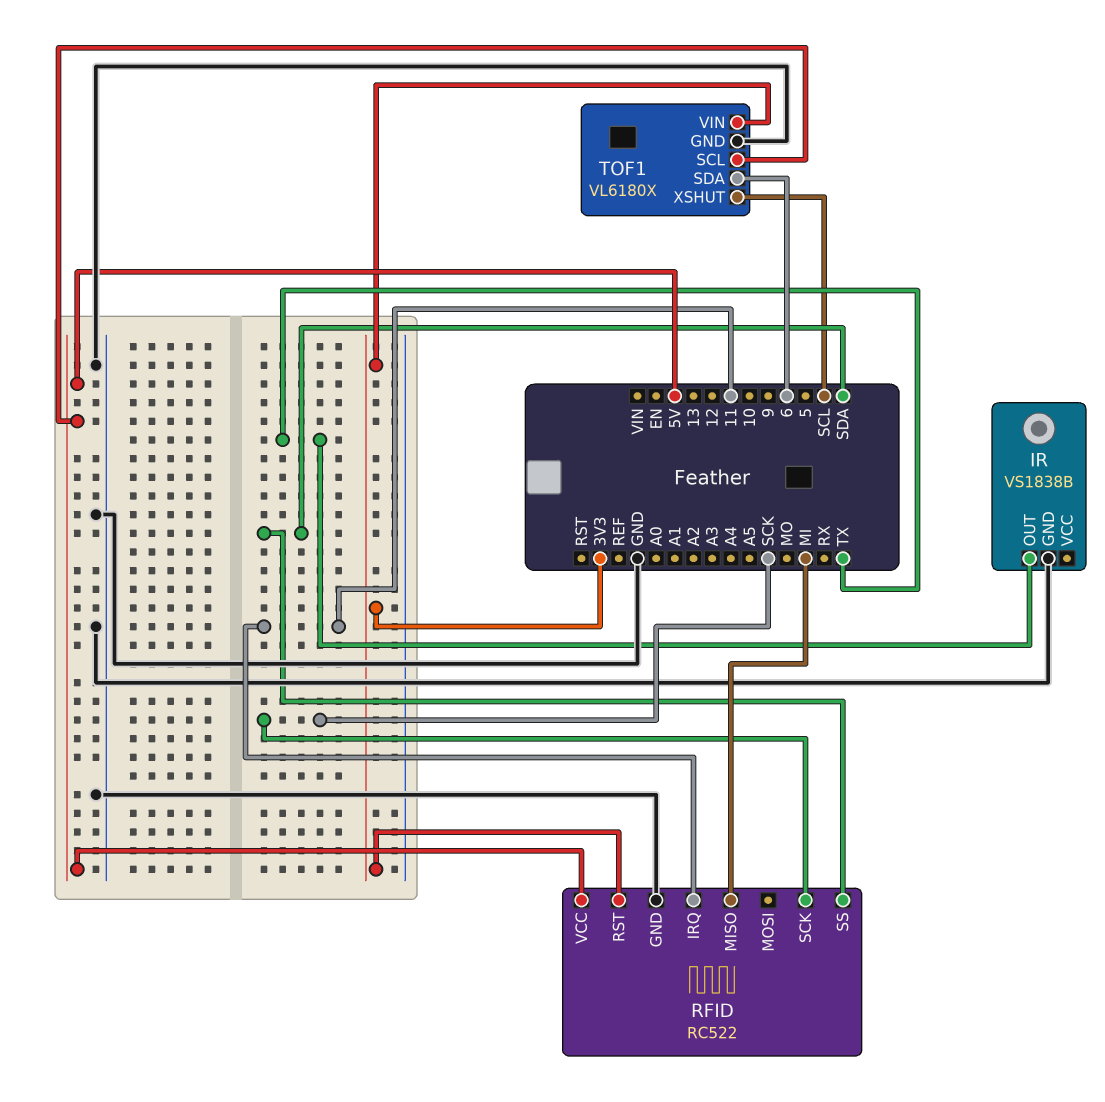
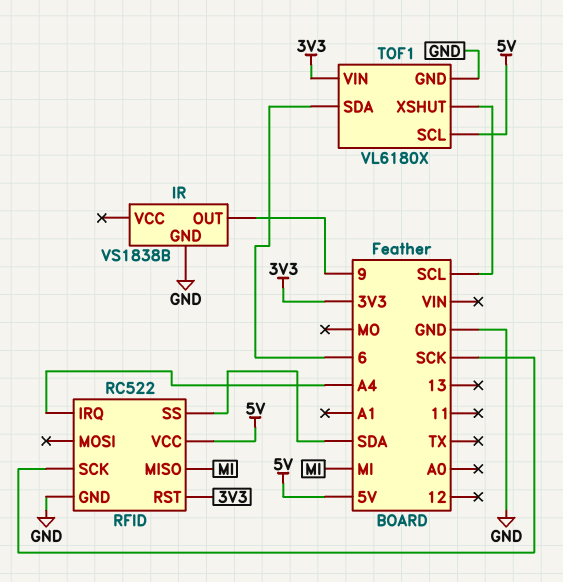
IR pin OUT: TX -> 9
RFID pin IRQ: 11 -> A4

